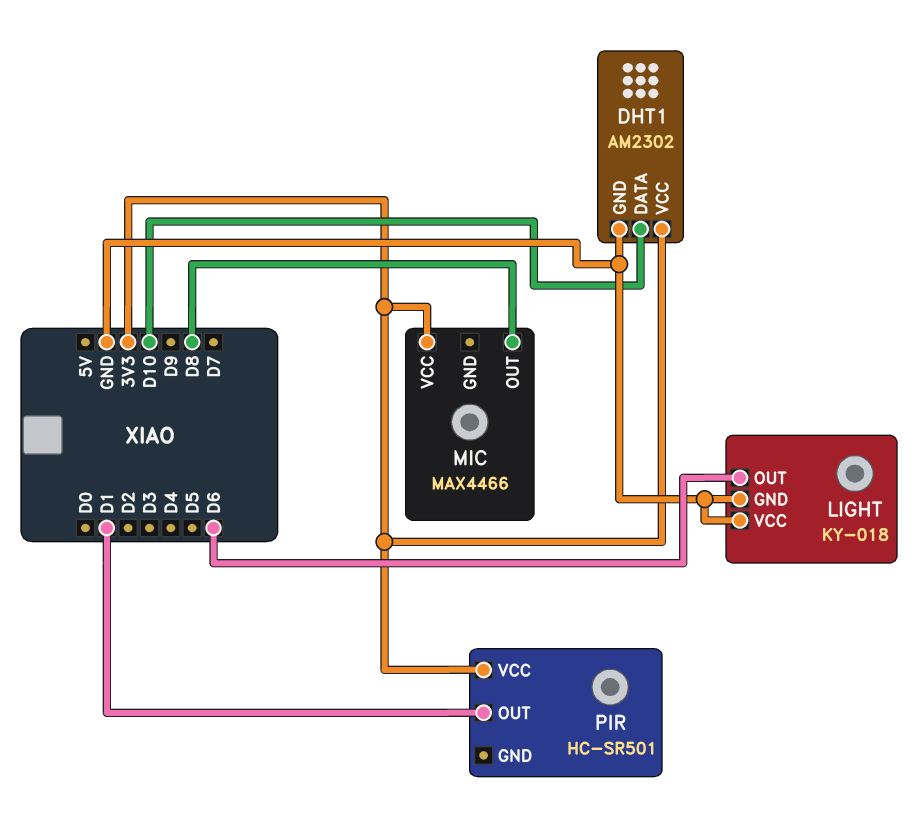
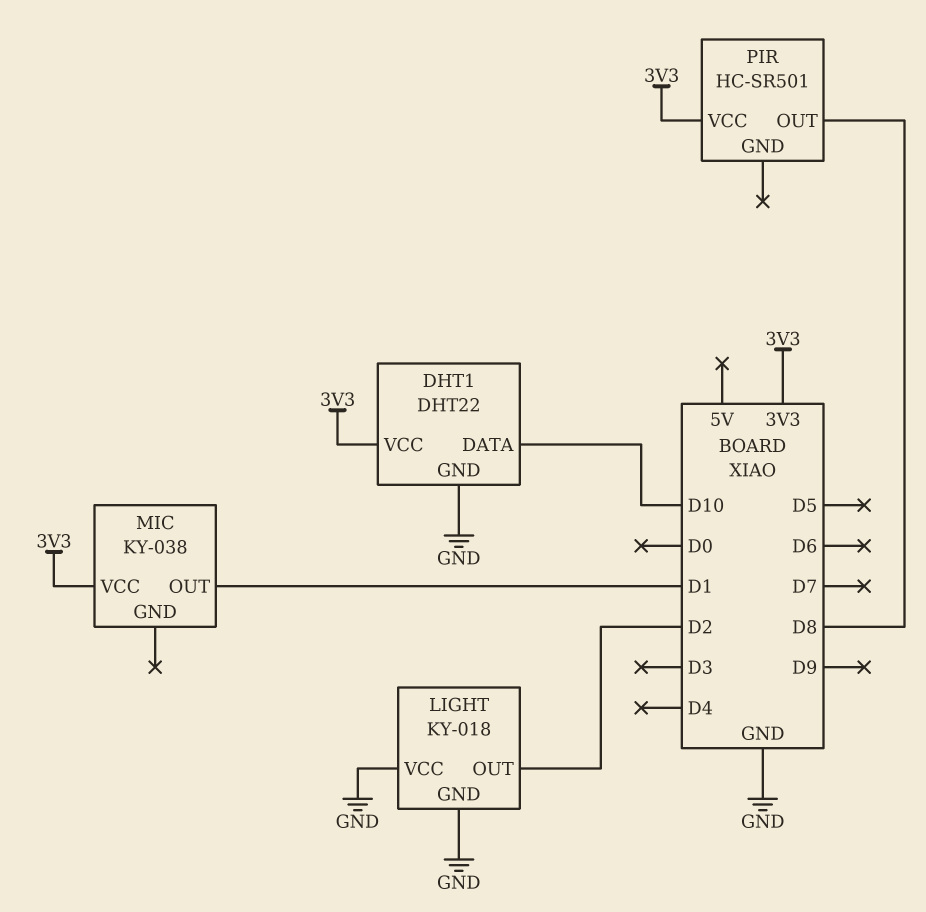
DHT1: AM2302 -> DHT22
LIGHT pin OUT: D6 -> D2
MIC: MAX4466 -> KY-038
MIC pin OUT: D8 -> D1
PIR pin OUT: D1 -> D8

